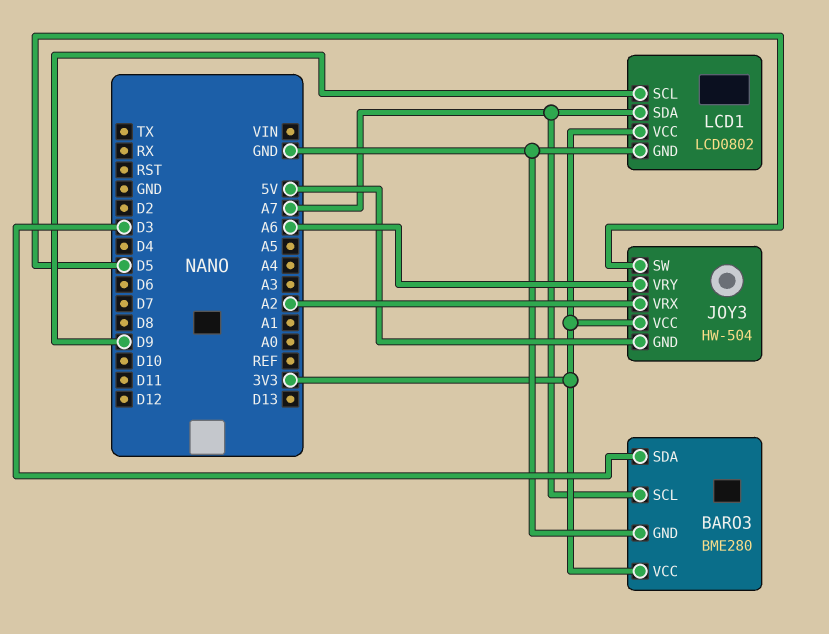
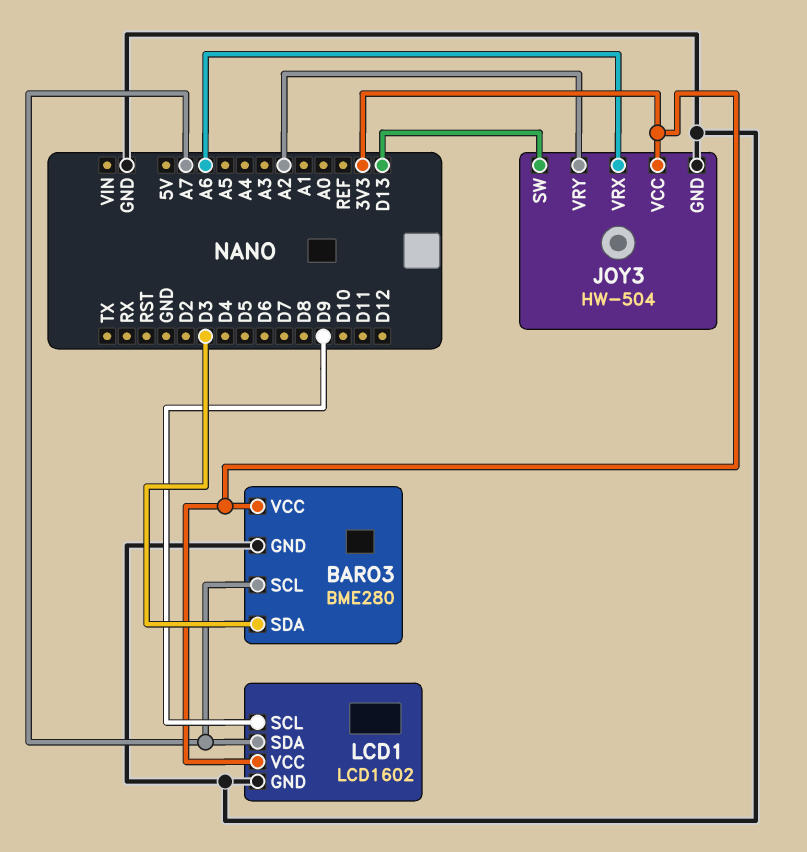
JOY3 pin GND: 5V -> GND
JOY3 pin SW: D5 -> D13
JOY3 pin VRX: A2 -> A6
JOY3 pin VRY: A6 -> A2
LCD1: LCD0802 -> LCD1602

